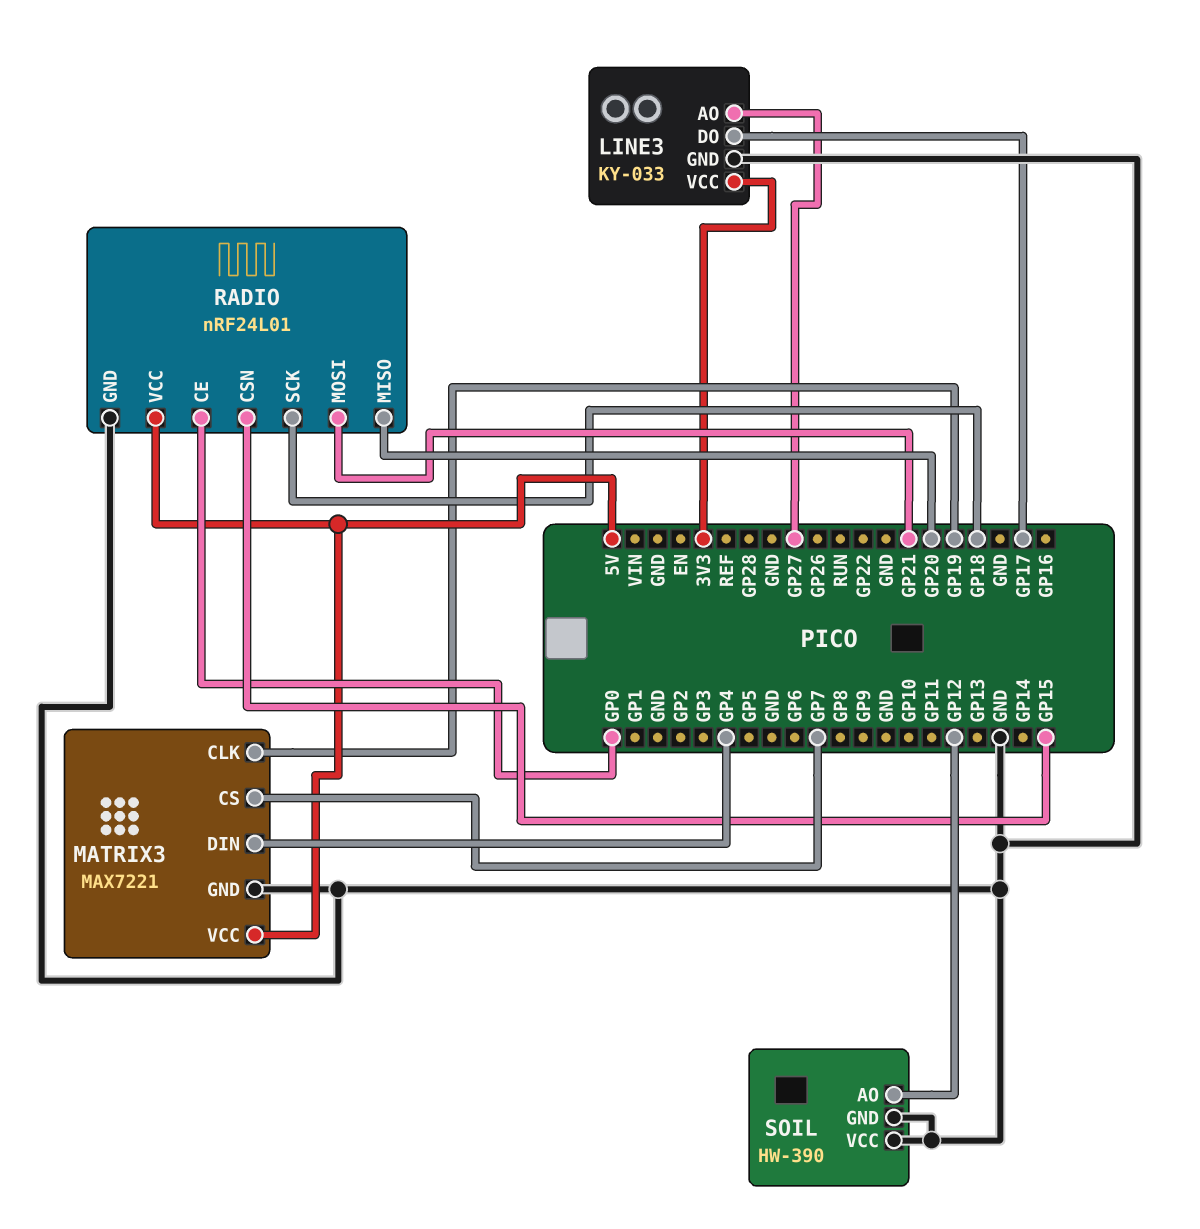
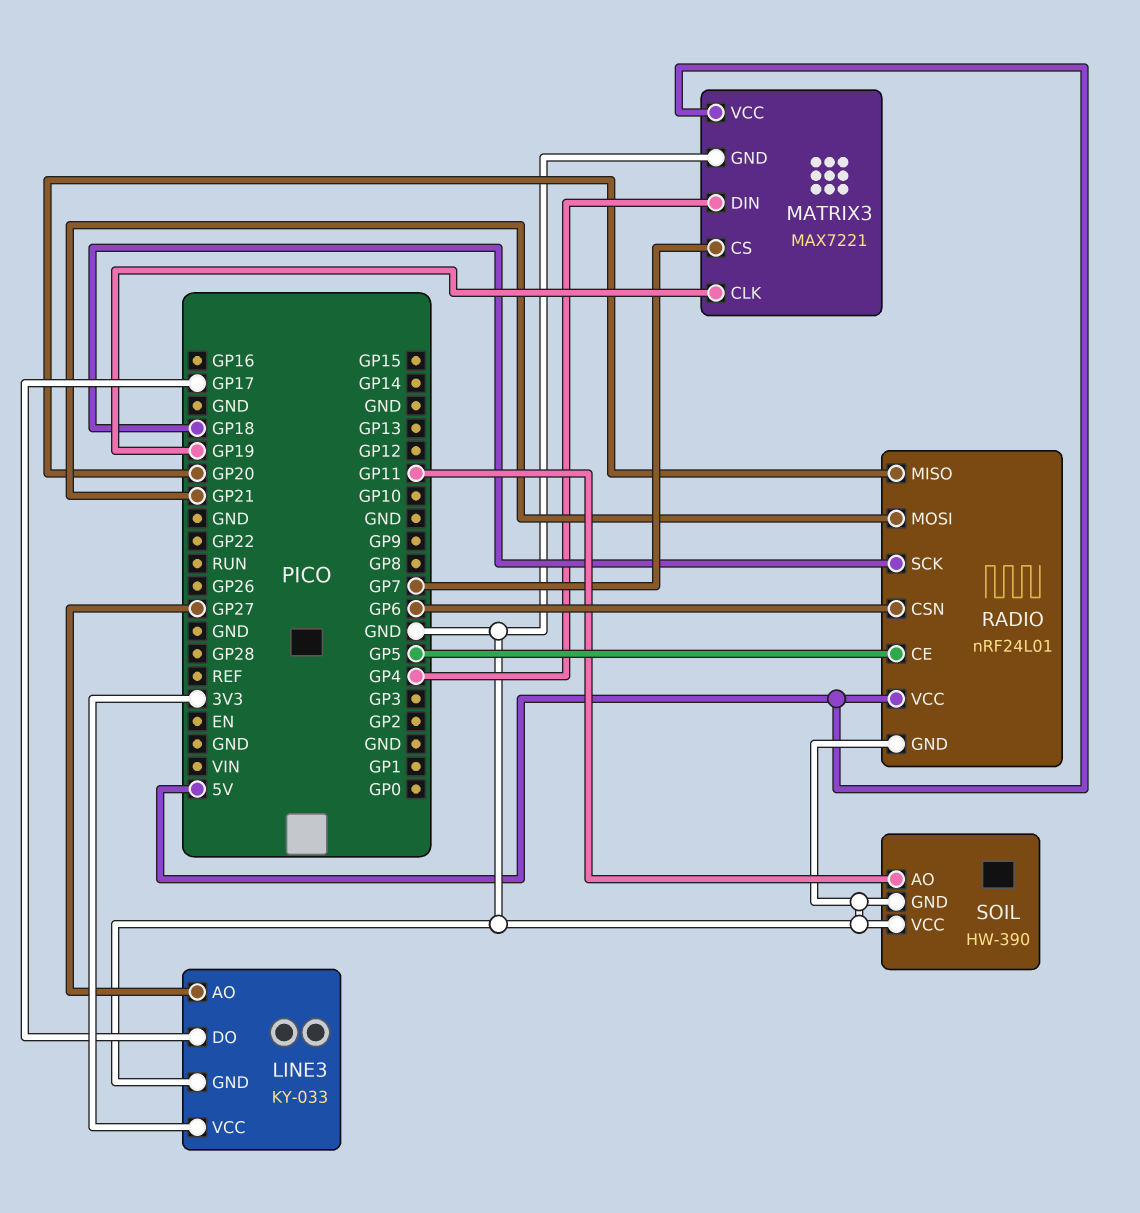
RADIO pin CE: GP0 -> GP5
RADIO pin CSN: GP15 -> GP6
SOIL pin AO: GP12 -> GP11

